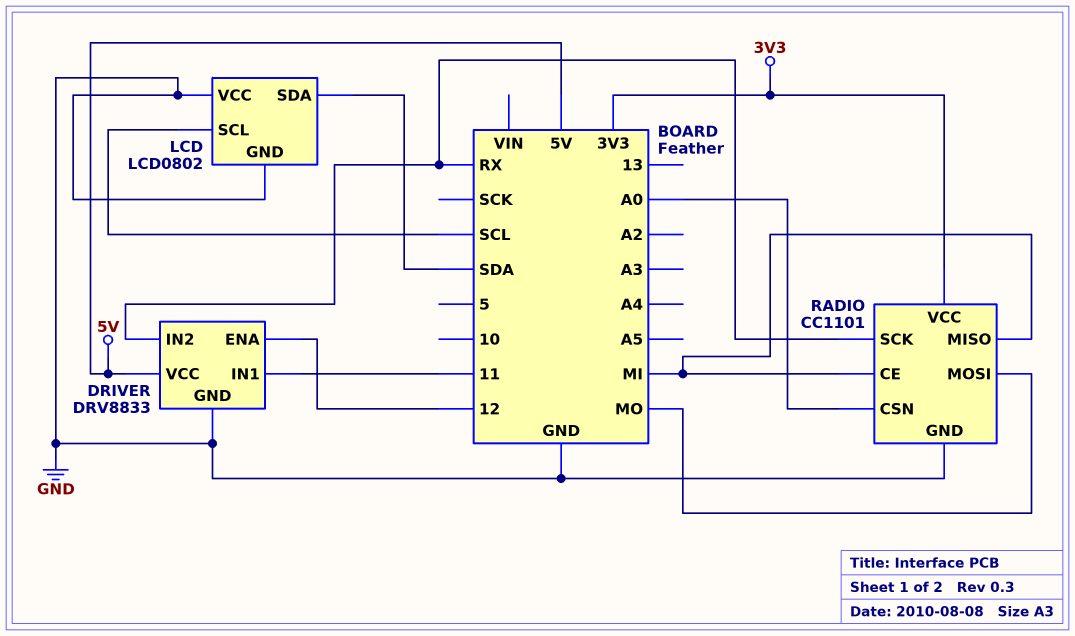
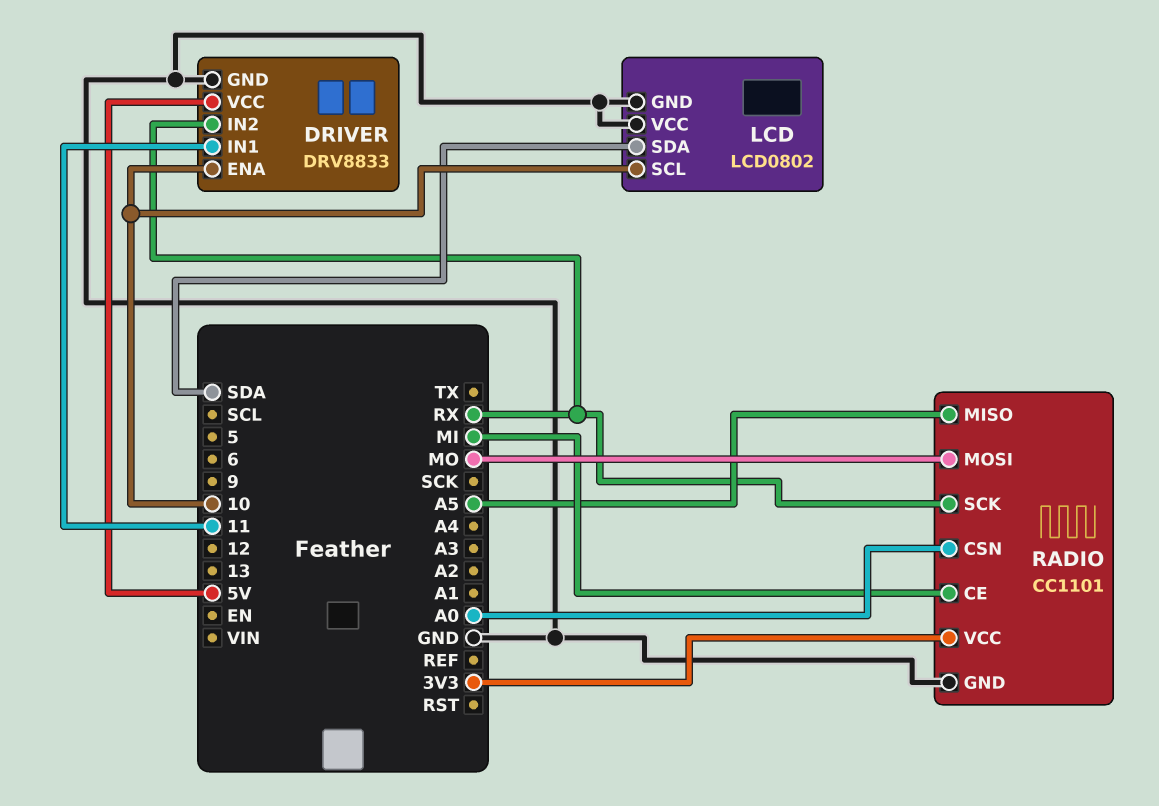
DRIVER pin ENA: 12 -> 10
LCD pin SCL: SCL -> 10
RADIO pin MISO: MI -> A5

